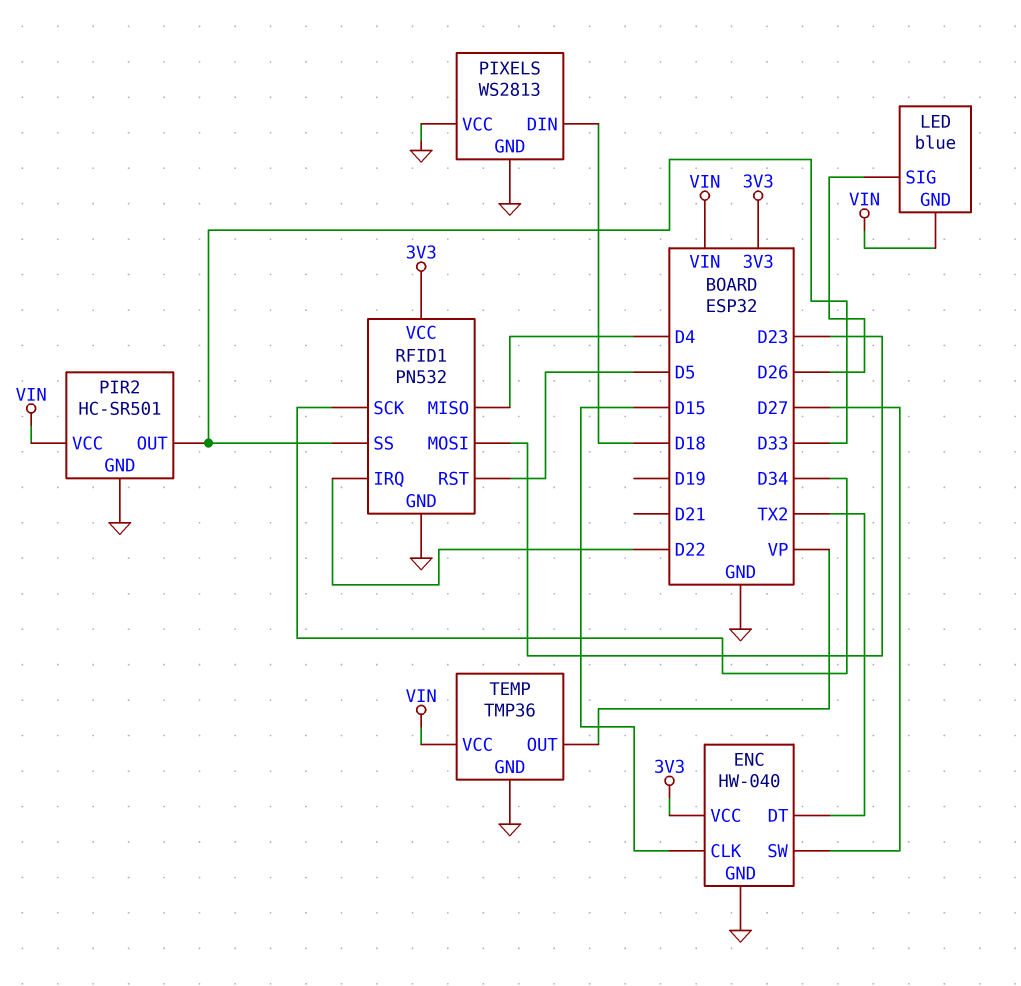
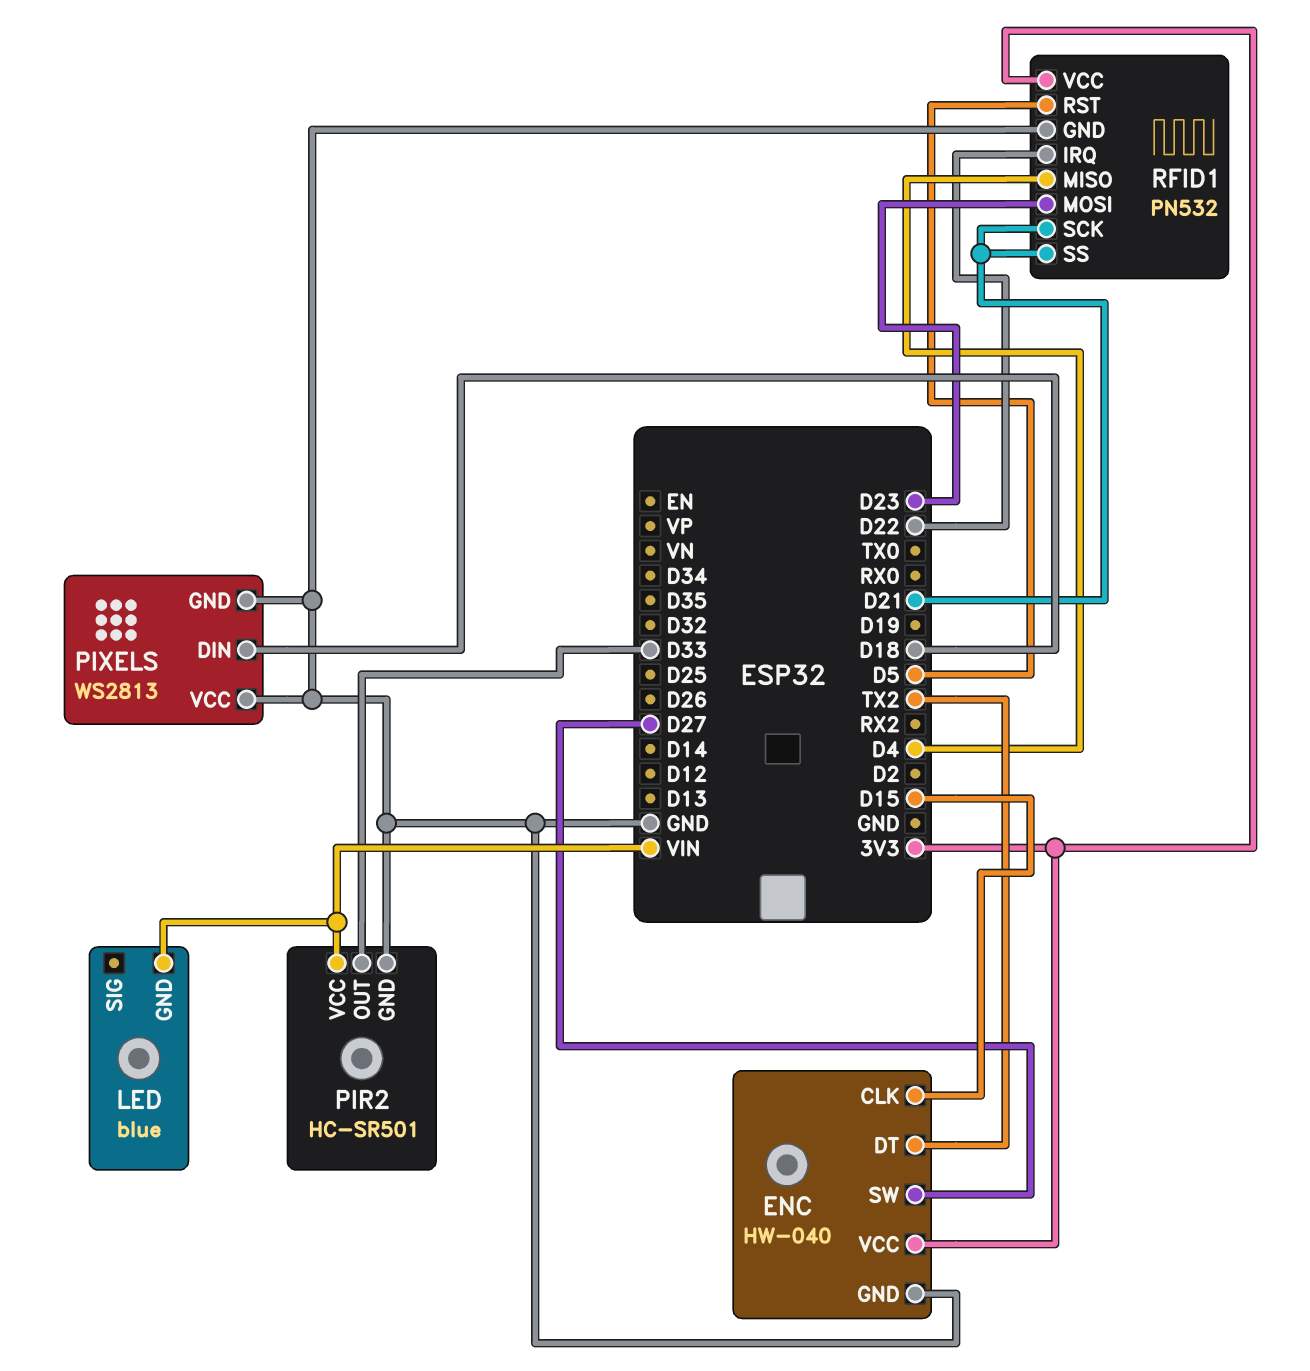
LED pin SIG: D26 -> none
RFID1 pin SCK: D34 -> D21
RFID1 pin SS: D33 -> D21
TEMP: TMP36 -> none
TEMP pin GND: GND -> none
TEMP pin OUT: VP -> none
TEMP pin VCC: VIN -> none

